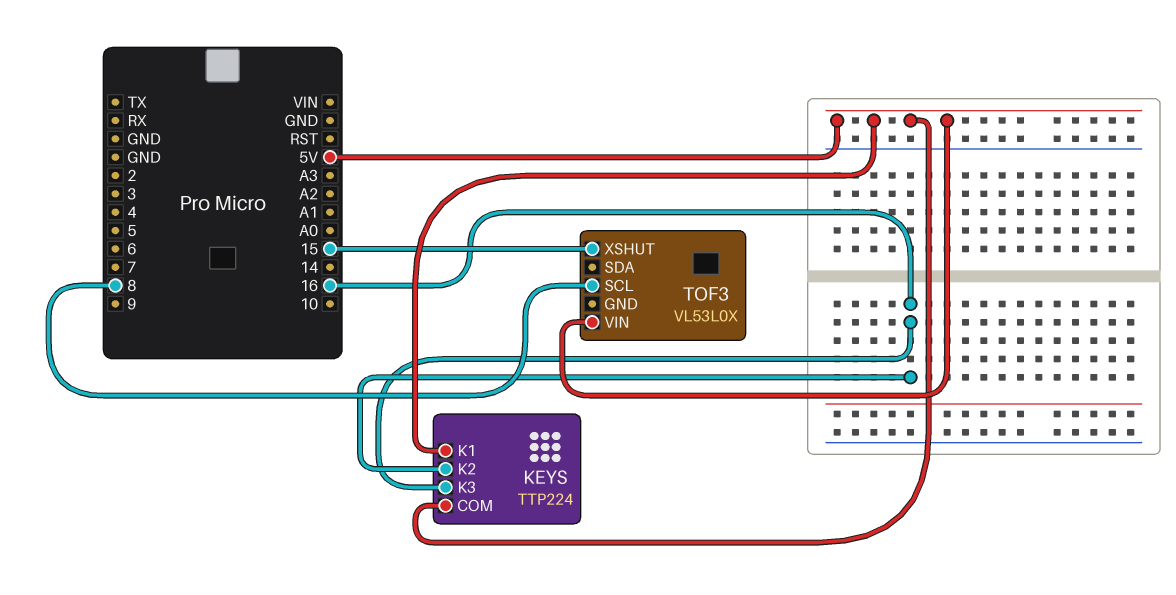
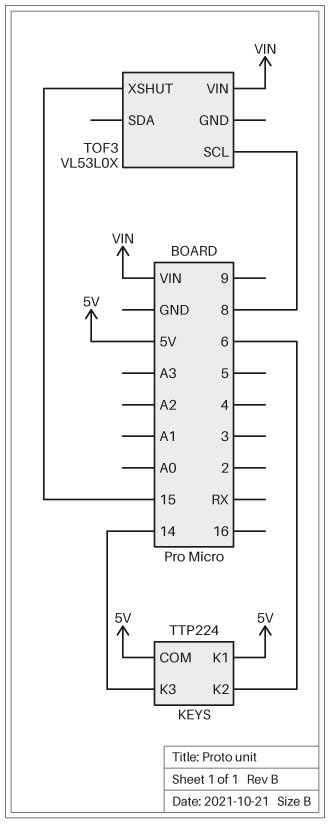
KEYS pin K2: 16 -> 6
KEYS pin K3: 16 -> 14
TOF3 pin VIN: 5V -> VIN

